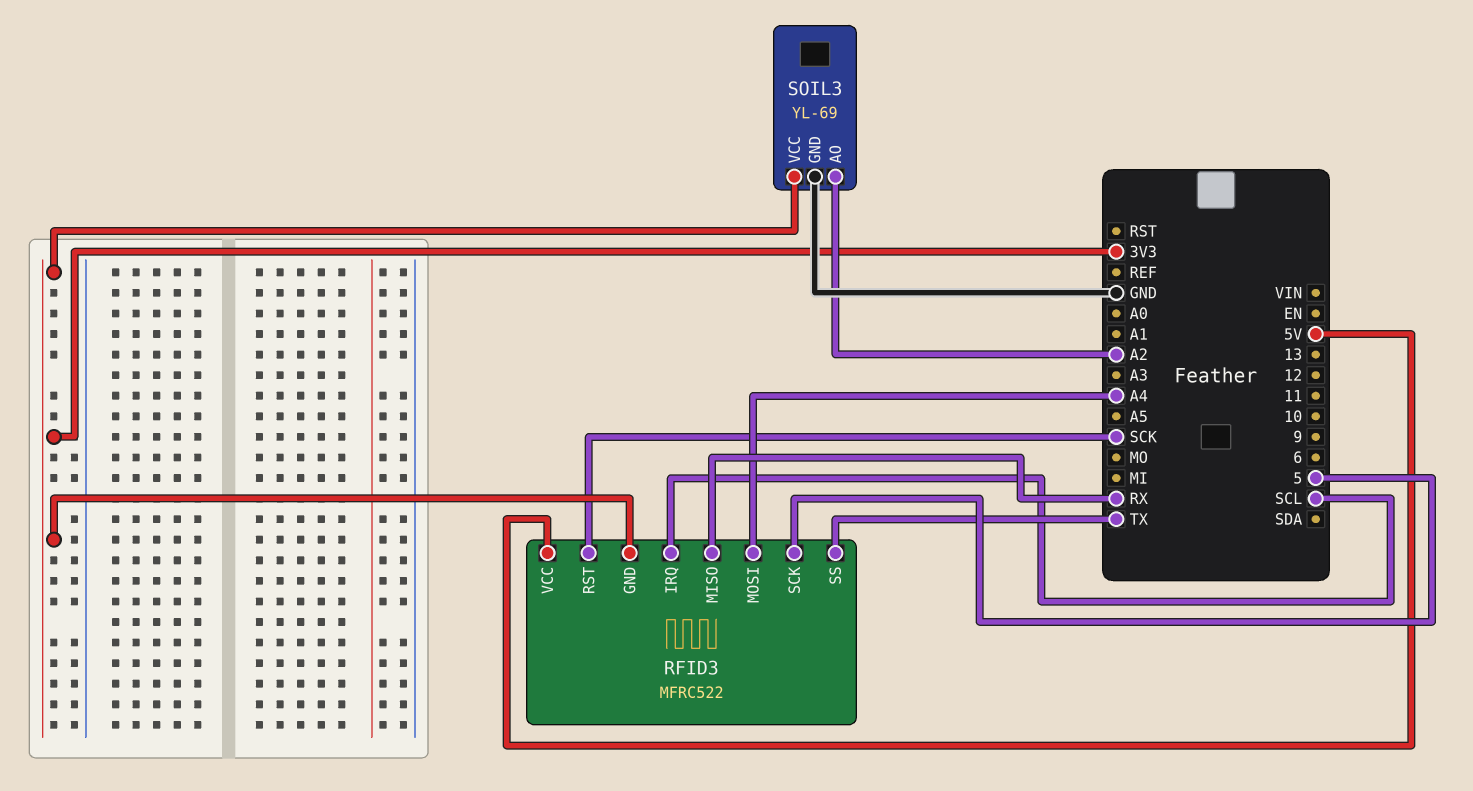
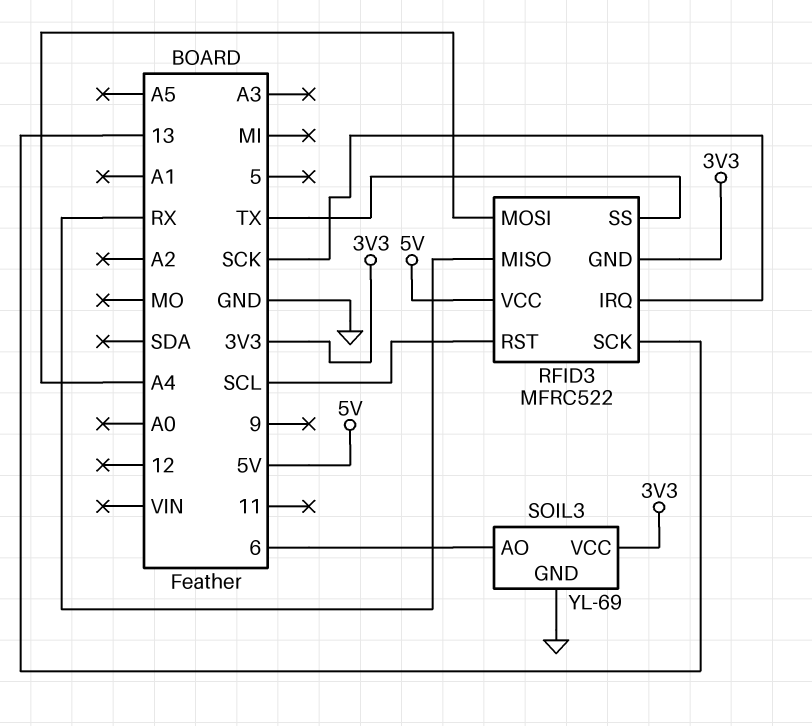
RFID3 pin IRQ: SCL -> SCK
RFID3 pin RST: SCK -> SCL
RFID3 pin SCK: 5 -> 13
SOIL3 pin AO: A2 -> 6

